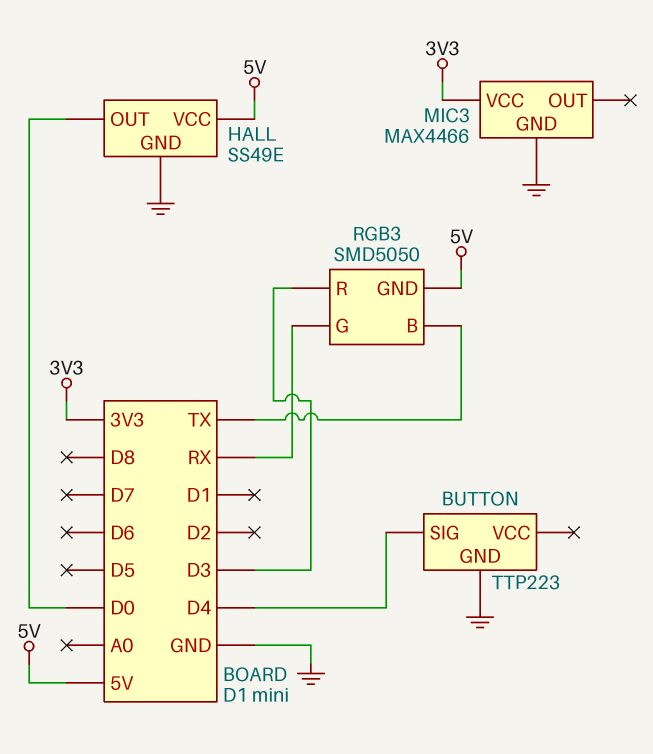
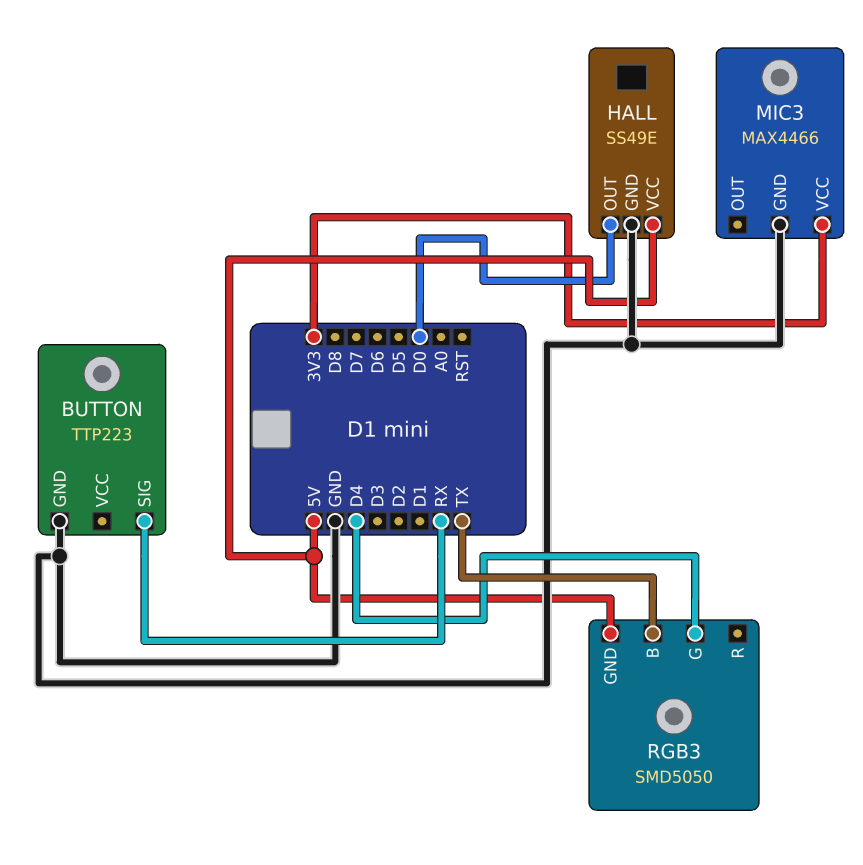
BUTTON pin SIG: D4 -> RX
RGB3 pin G: RX -> D4
RGB3 pin R: D3 -> none

